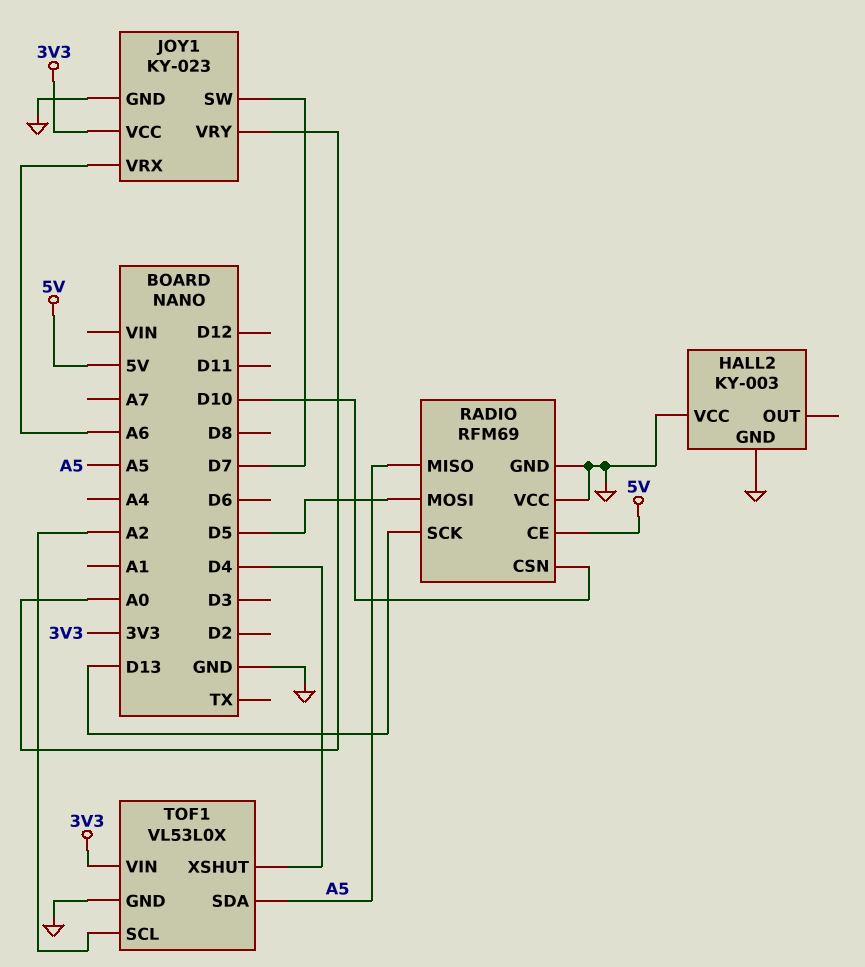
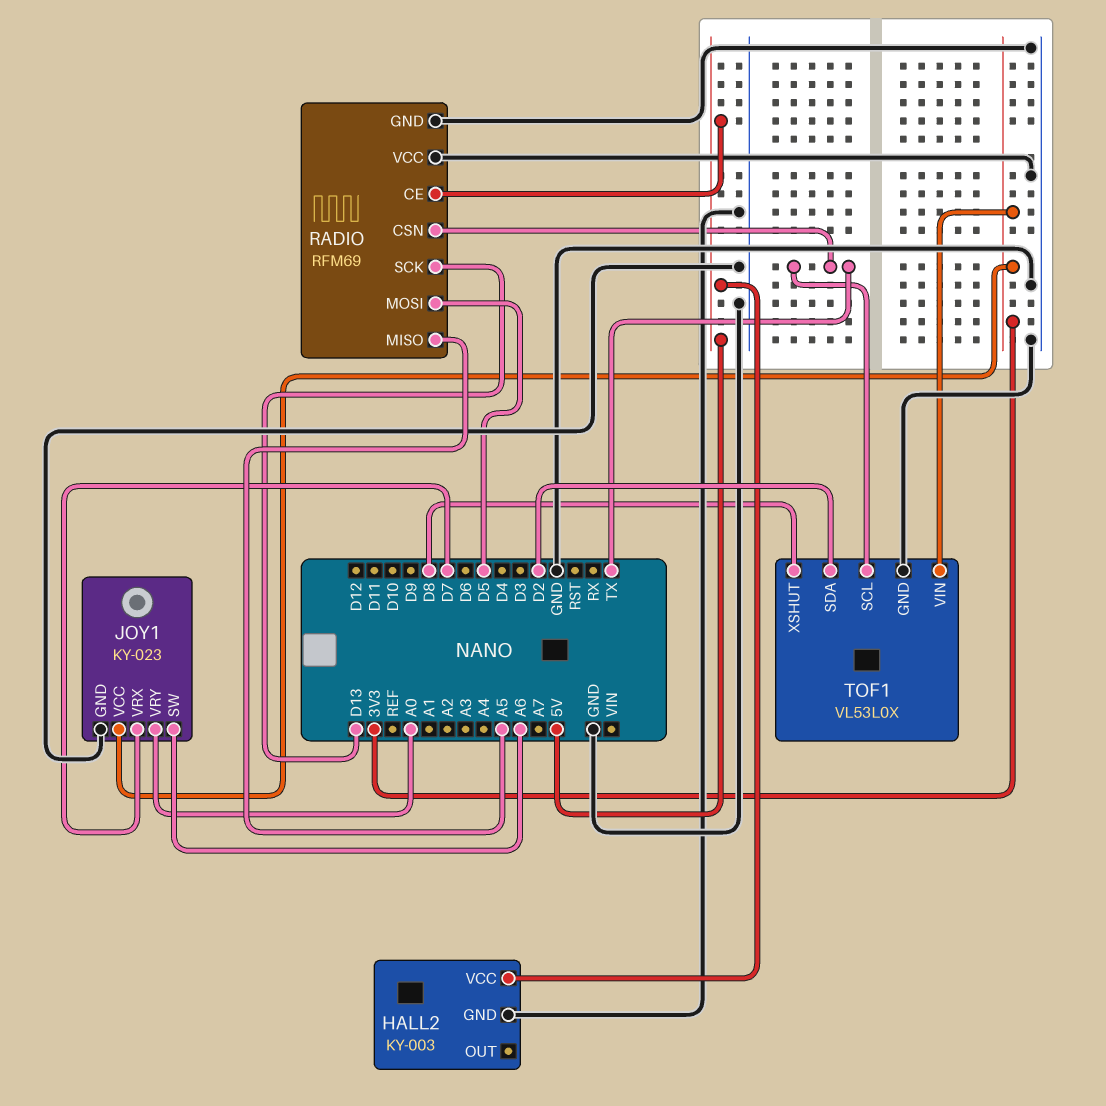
HALL2 pin VCC: GND -> 5V
JOY1 pin SW: D7 -> A6
JOY1 pin VRX: A6 -> D7
RADIO pin CSN: D10 -> TX
TOF1 pin SCL: A2 -> TX
TOF1 pin SDA: A5 -> D2
TOF1 pin XSHUT: D4 -> D8

